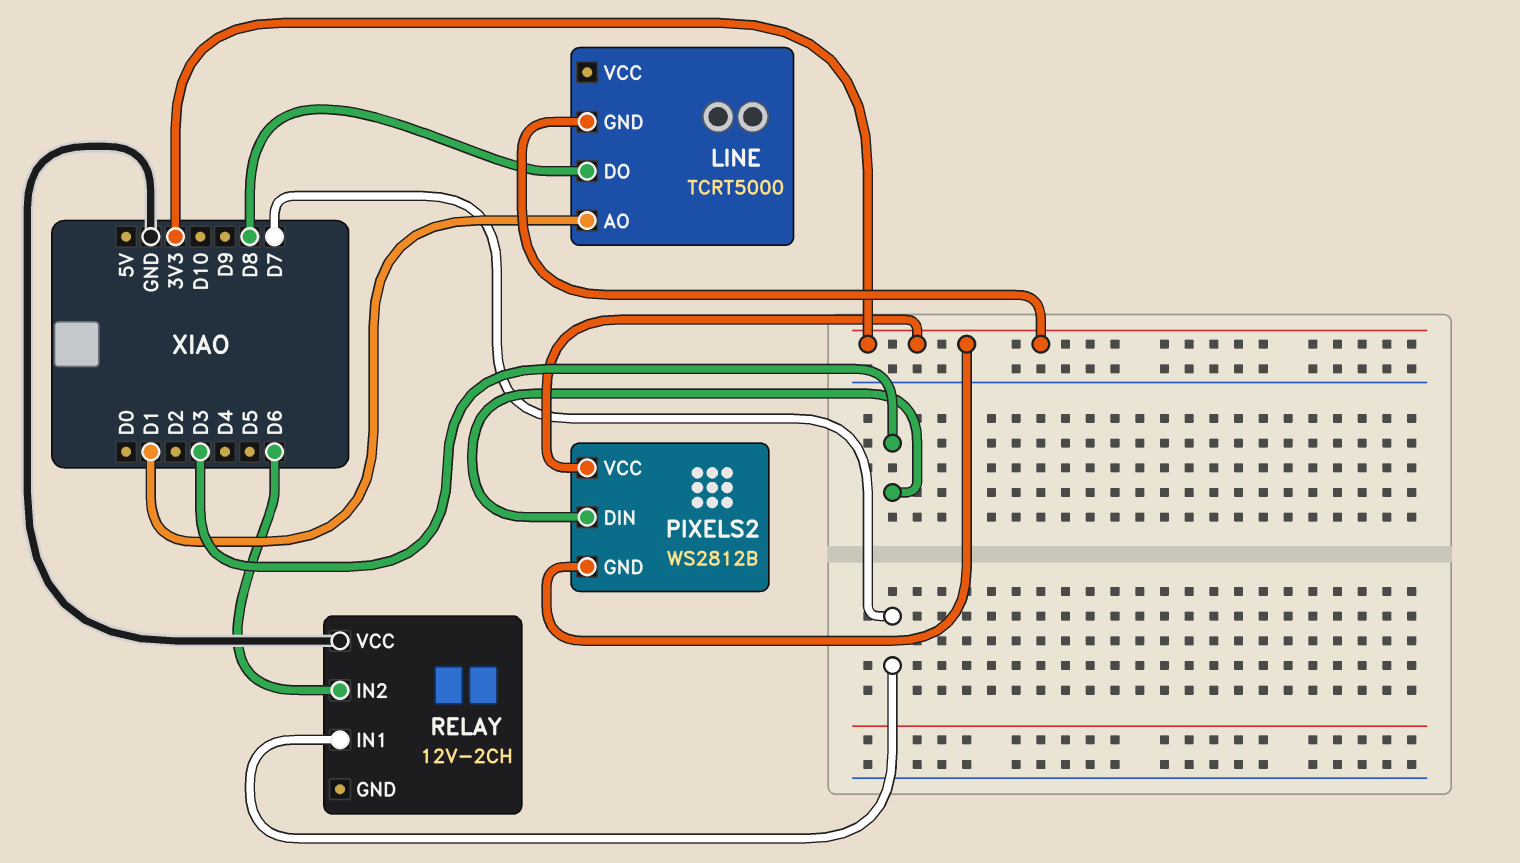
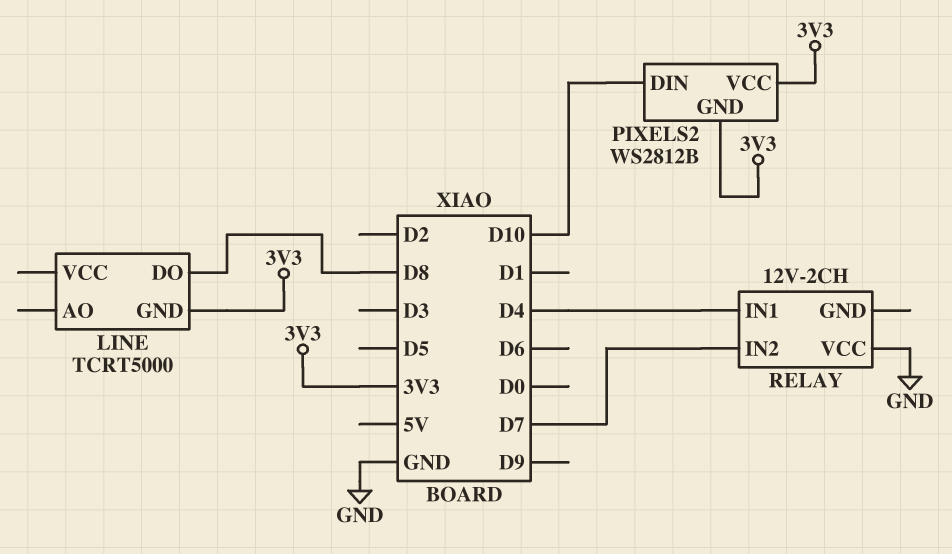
LINE pin AO: D1 -> none
PIXELS2 pin DIN: D3 -> D10
RELAY pin IN1: D7 -> D4
RELAY pin IN2: D6 -> D7

